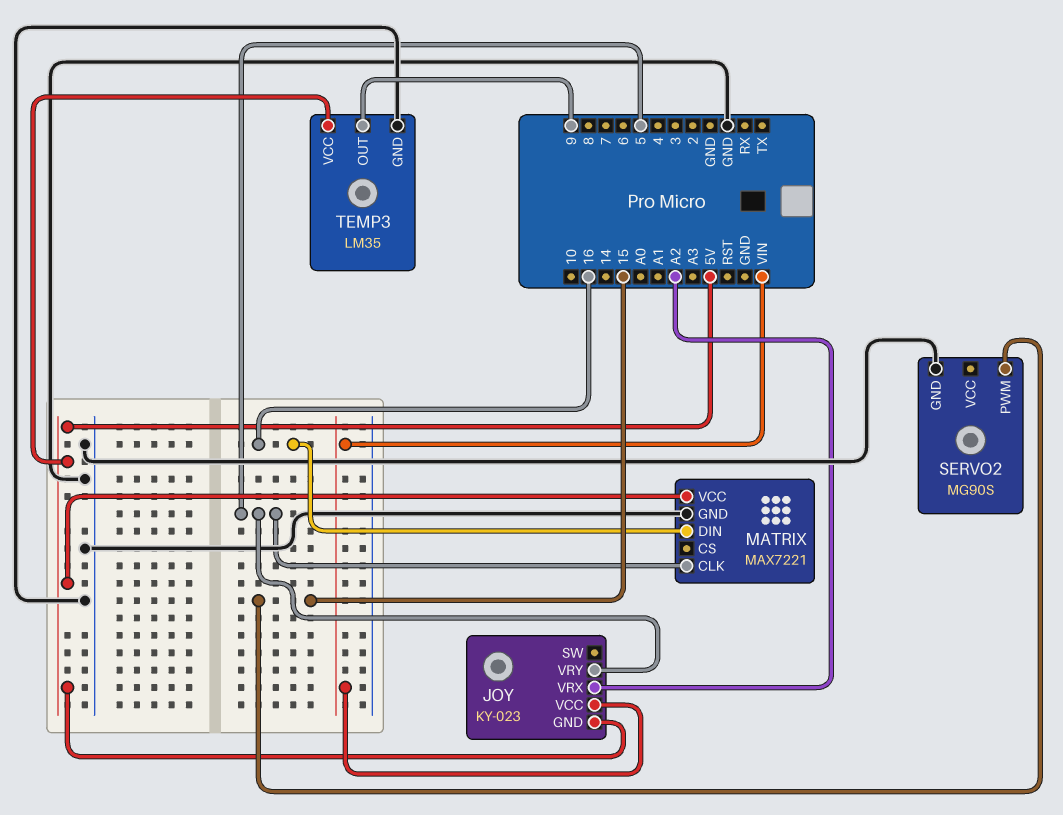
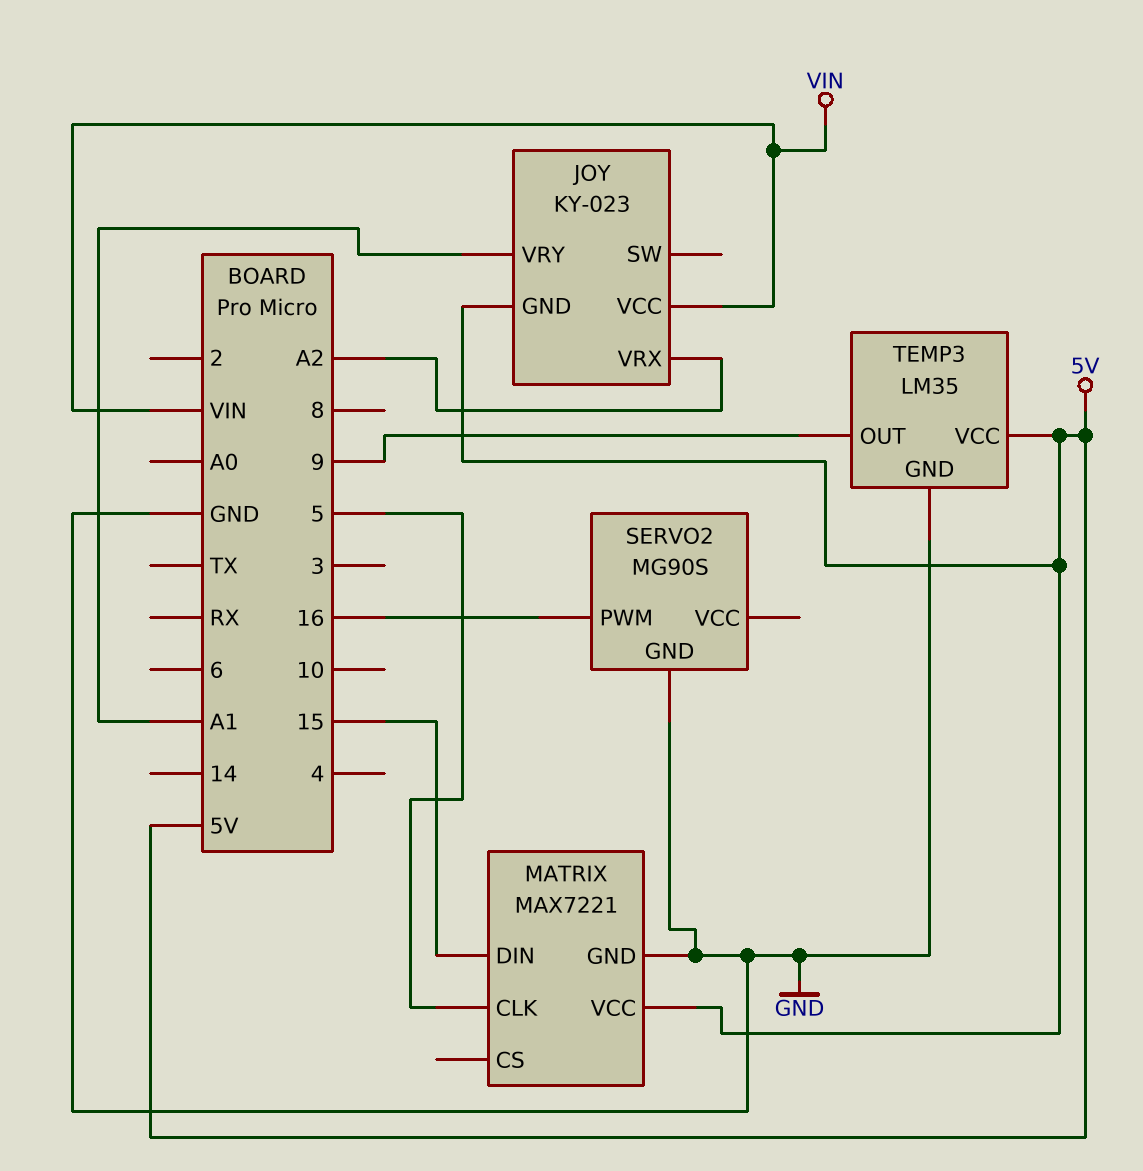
JOY pin VRY: 5 -> A1
MATRIX pin DIN: 16 -> 15
SERVO2 pin PWM: 15 -> 16

